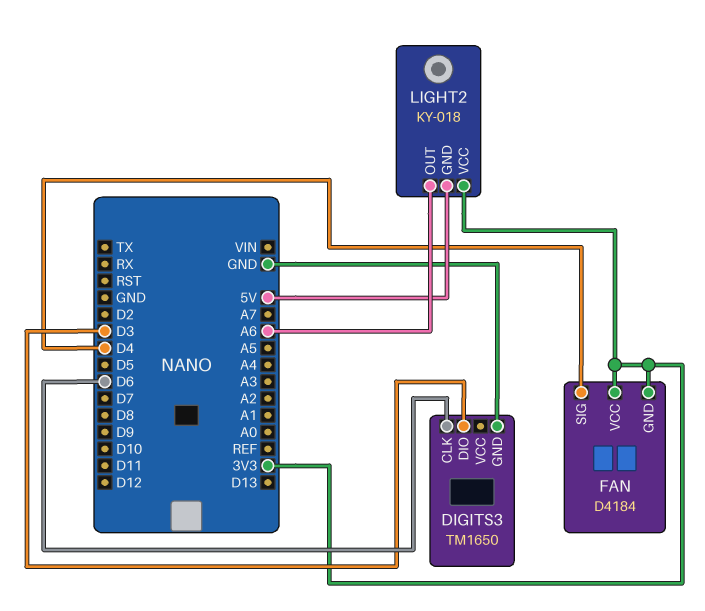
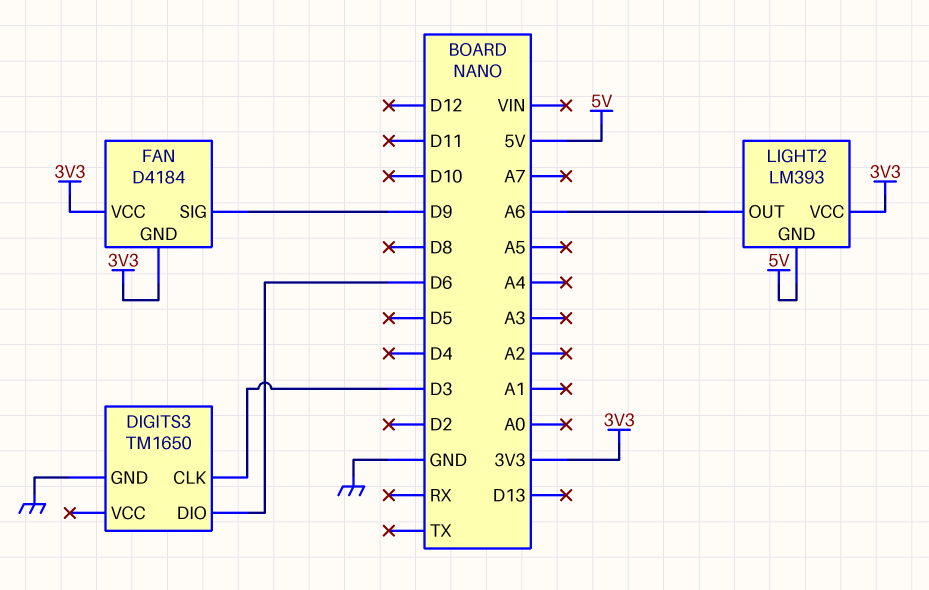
DIGITS3 pin CLK: D6 -> D3
DIGITS3 pin DIO: D3 -> D6
FAN pin SIG: D4 -> D9
LIGHT2: KY-018 -> LM393

